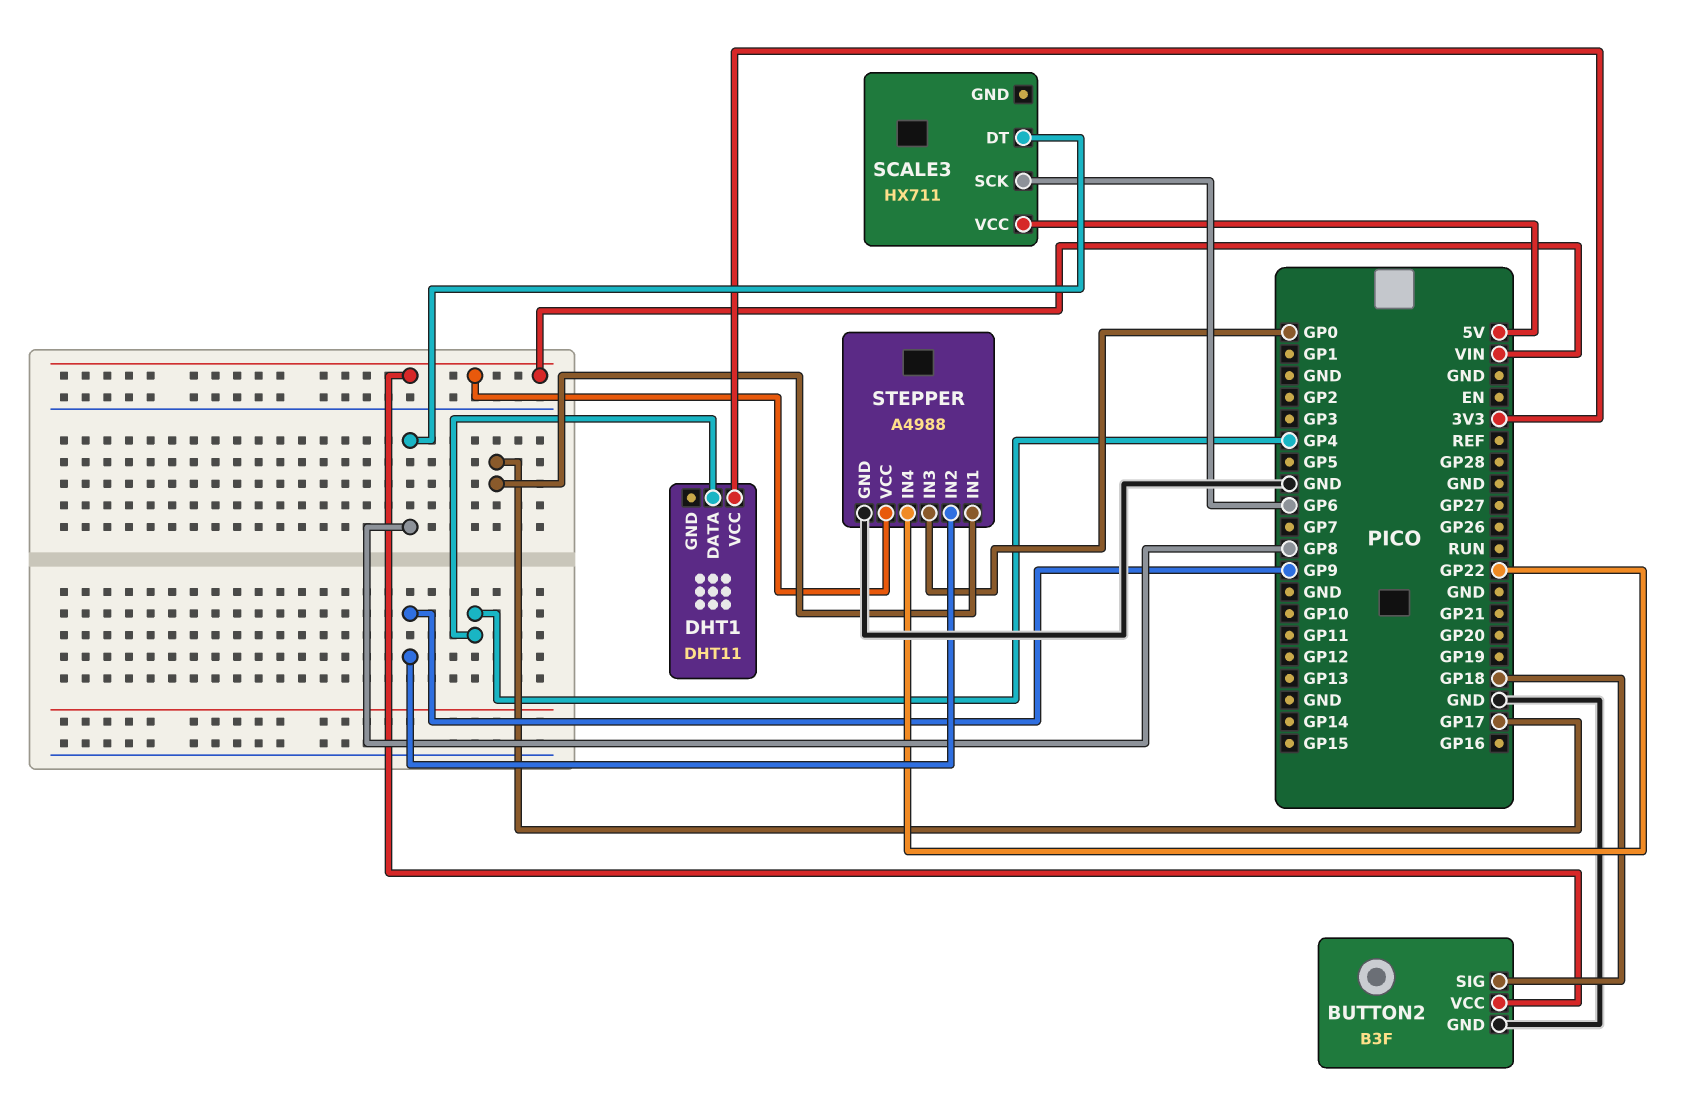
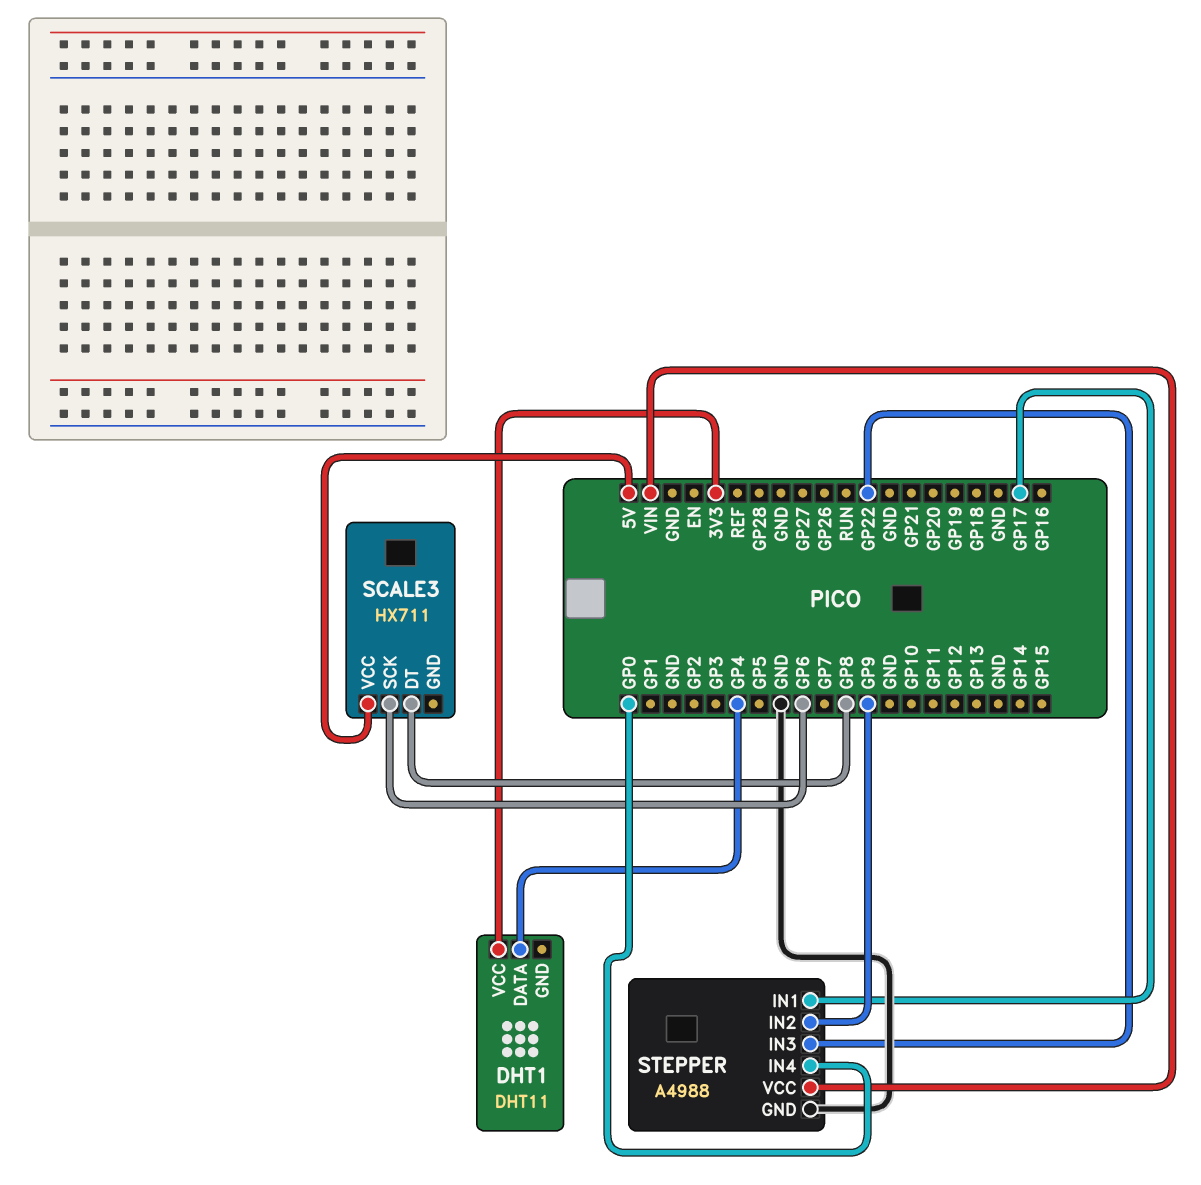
BUTTON2: B3F -> none
BUTTON2 pin GND: GND -> none
BUTTON2 pin SIG: GP18 -> none
BUTTON2 pin VCC: VIN -> none
STEPPER pin IN3: GP0 -> GP22
STEPPER pin IN4: GP22 -> GP0

